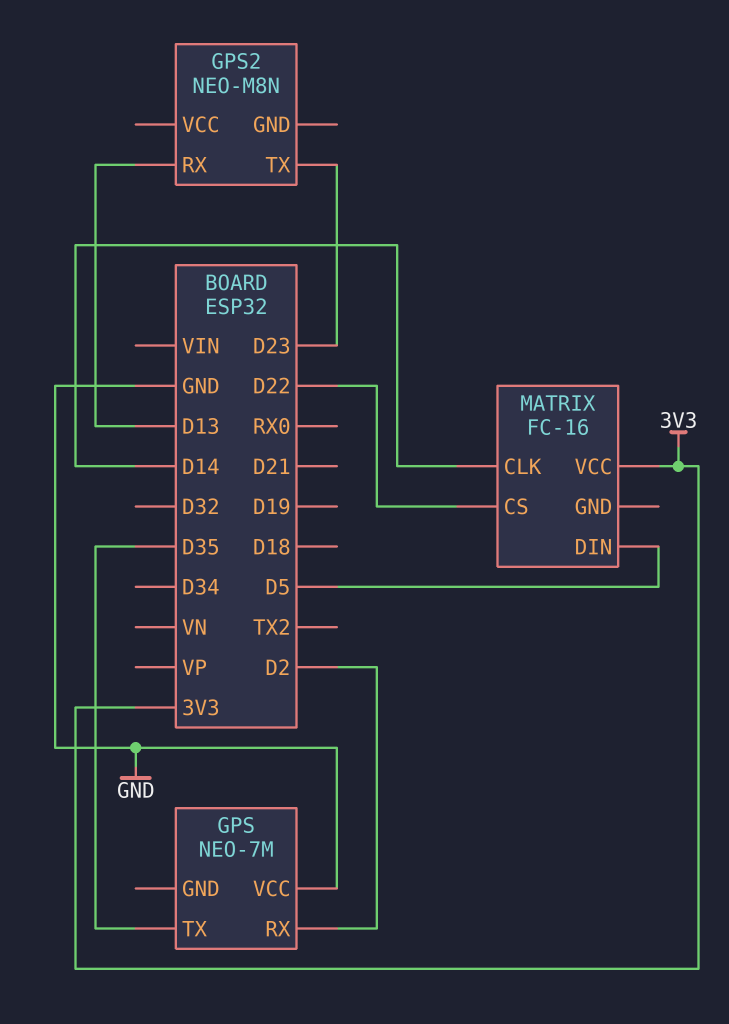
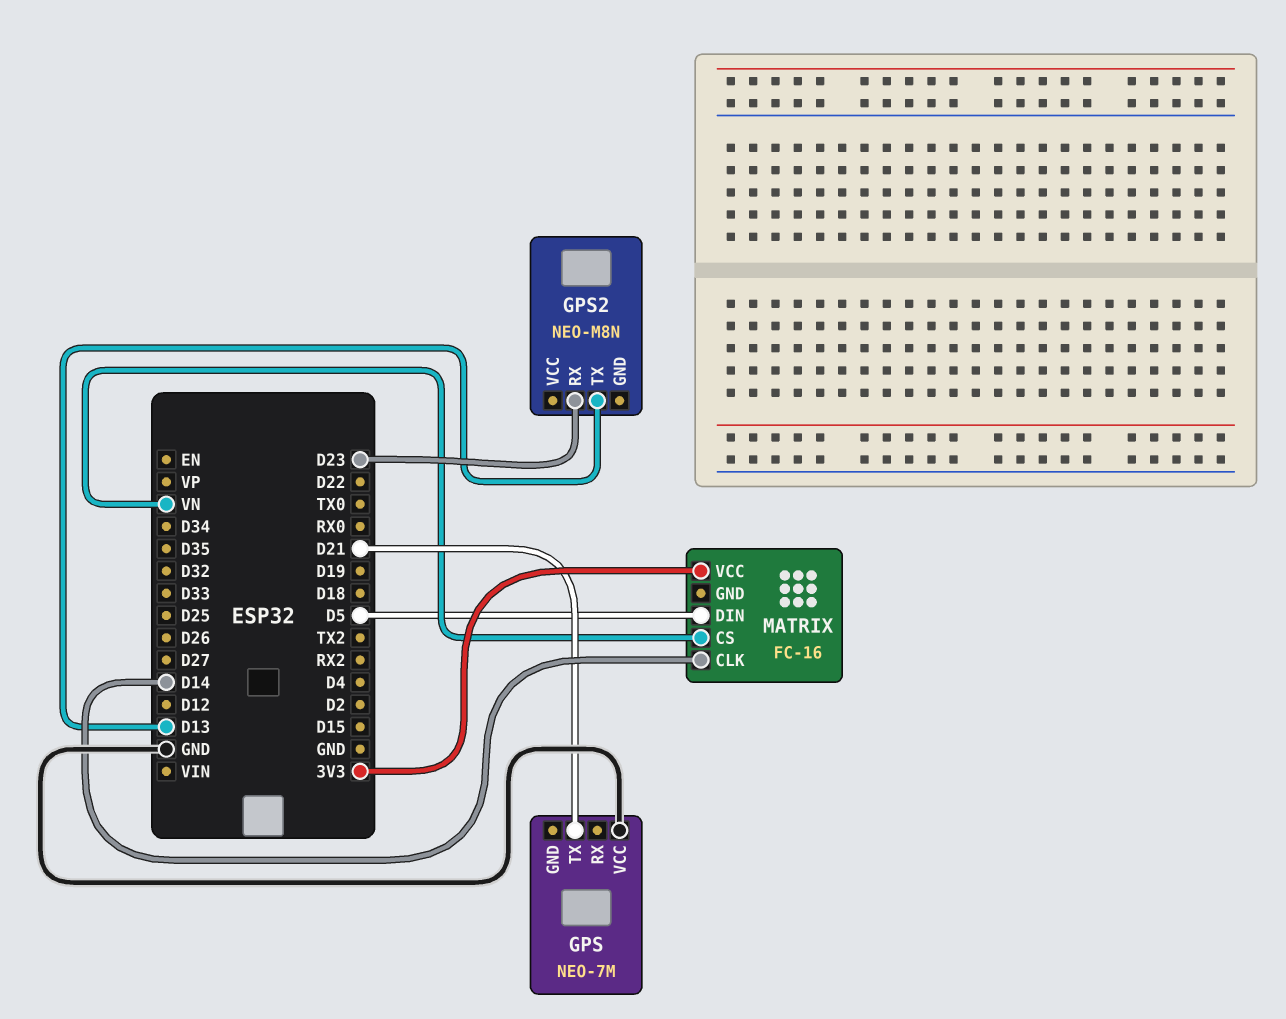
GPS pin RX: D2 -> none
GPS pin TX: D35 -> D21
GPS2 pin RX: D13 -> D23
GPS2 pin TX: D23 -> D13
MATRIX pin CS: D22 -> VN

